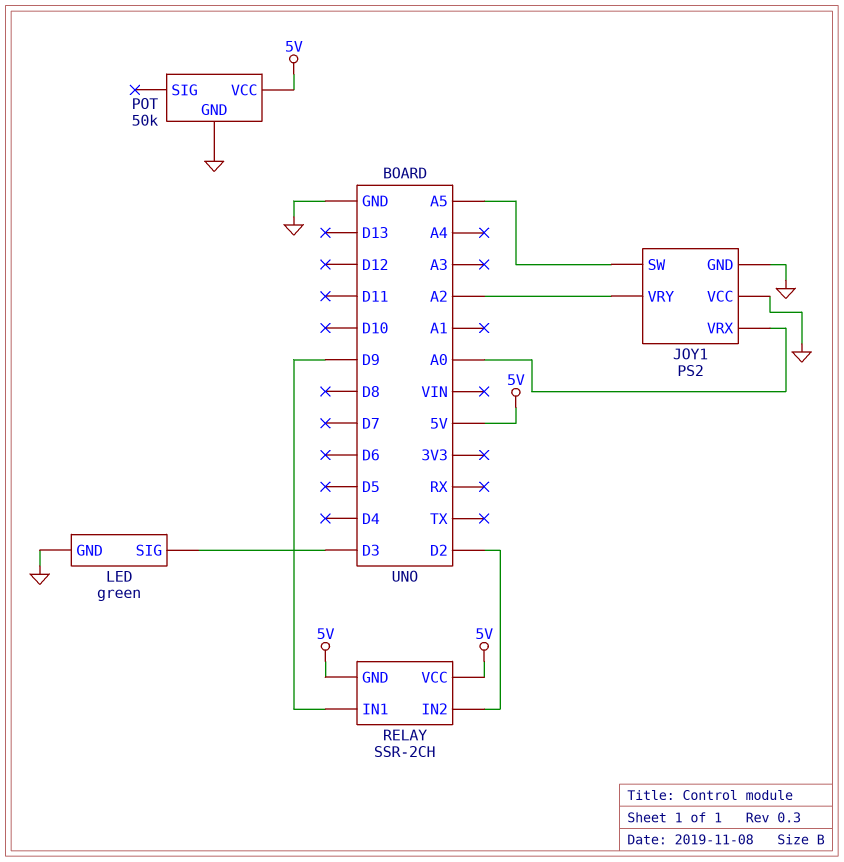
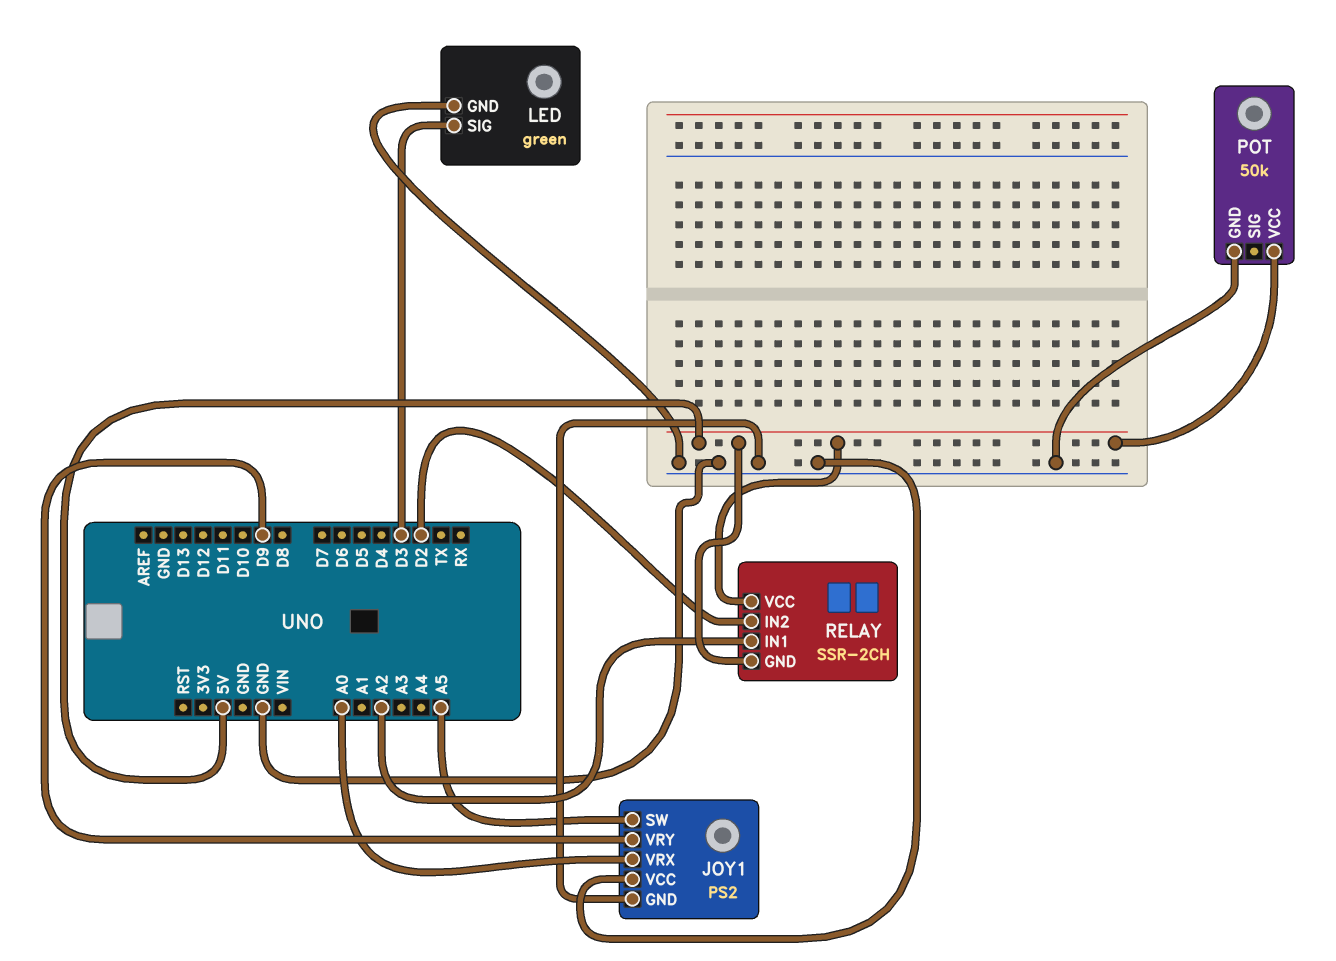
JOY1 pin VRY: A2 -> D9
RELAY pin IN1: D9 -> A2

